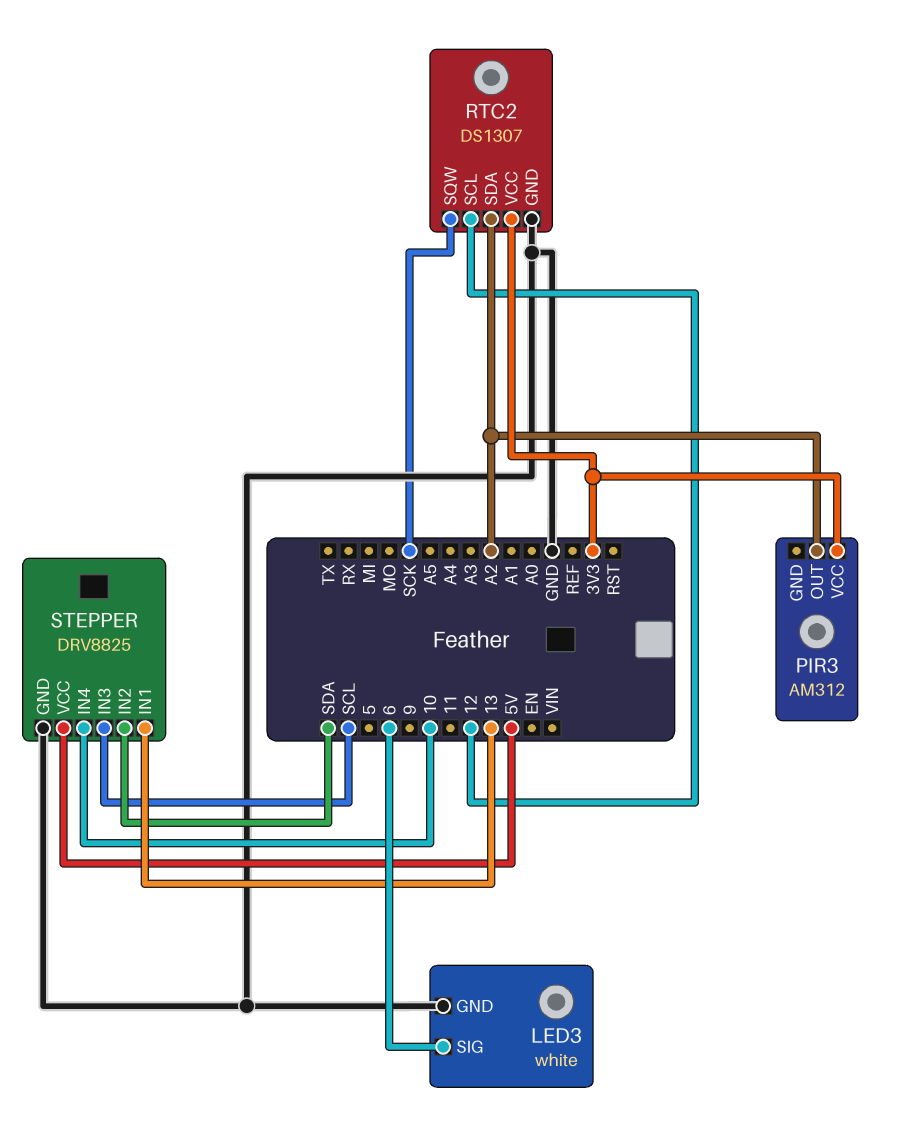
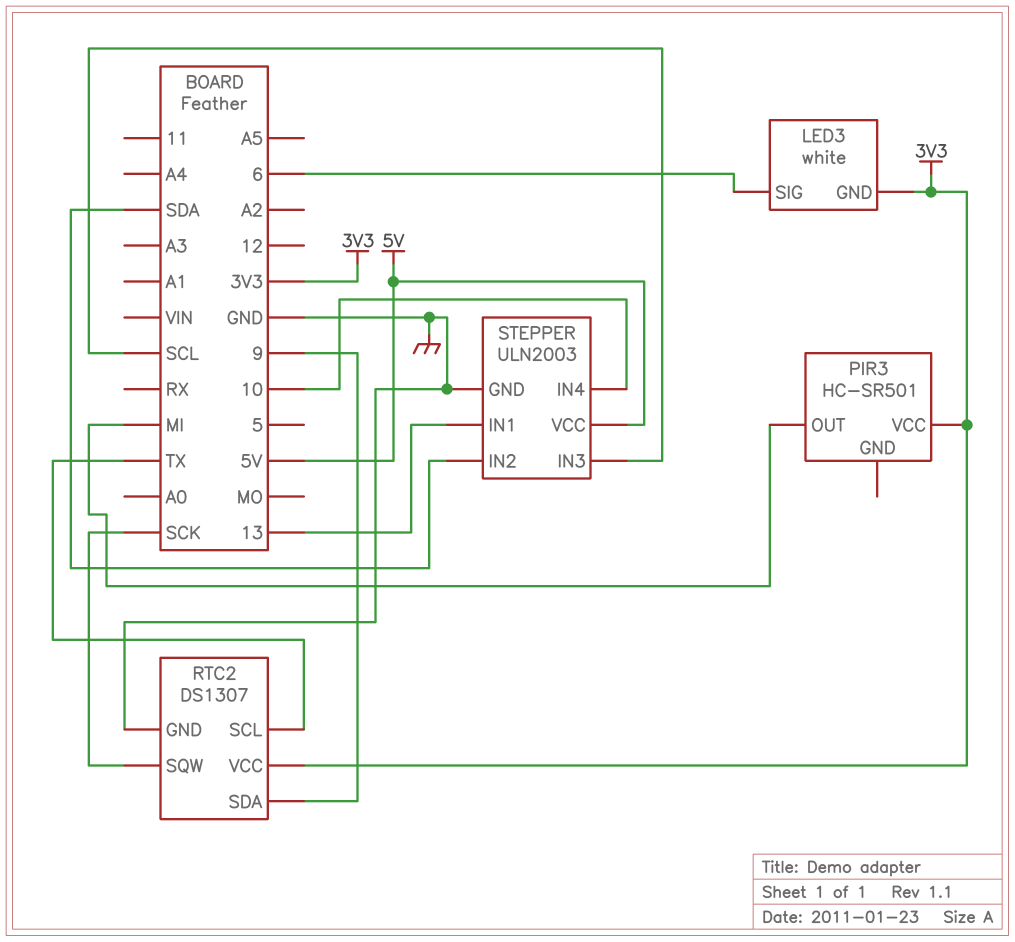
LED3 pin GND: GND -> 3V3
PIR3: AM312 -> HC-SR501
PIR3 pin OUT: A2 -> MI
RTC2 pin SCL: 12 -> TX
RTC2 pin SDA: A2 -> 9
STEPPER: DRV8825 -> ULN2003

